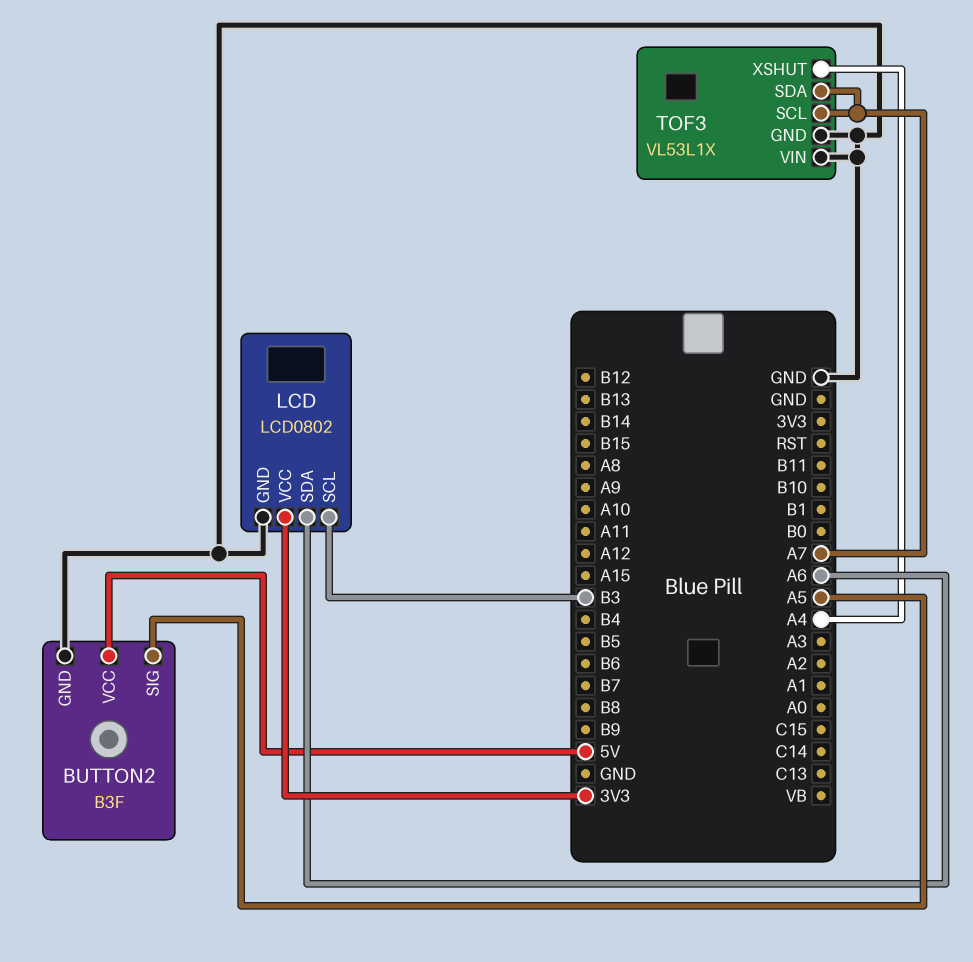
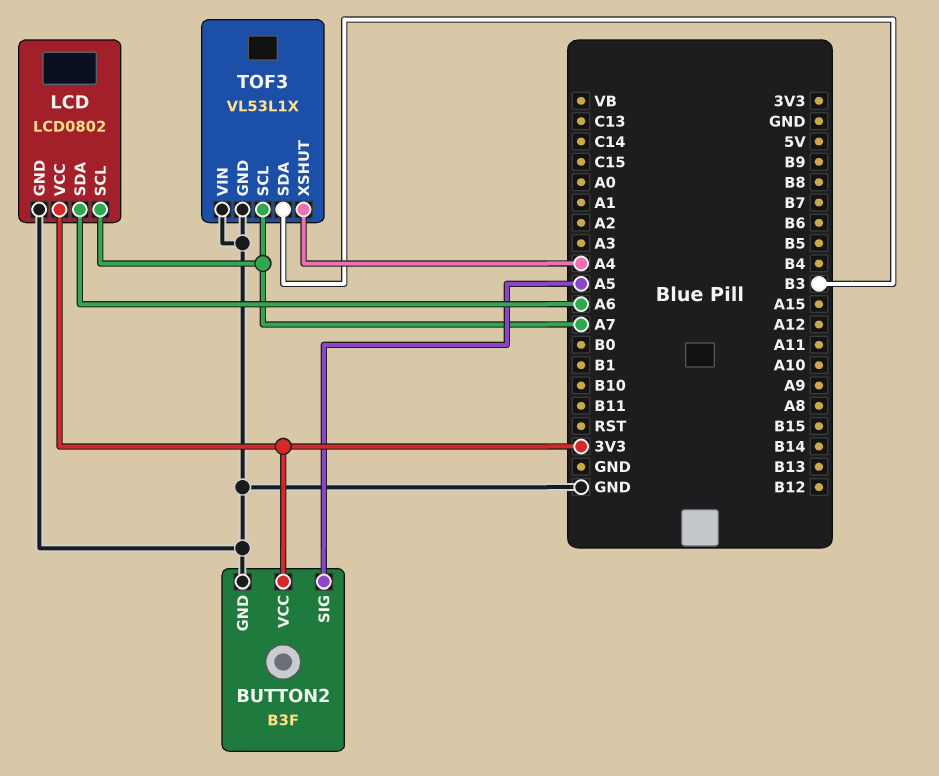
BUTTON2 pin VCC: 5V -> 3V3
LCD pin SCL: B3 -> A7
TOF3 pin SDA: A7 -> B3

